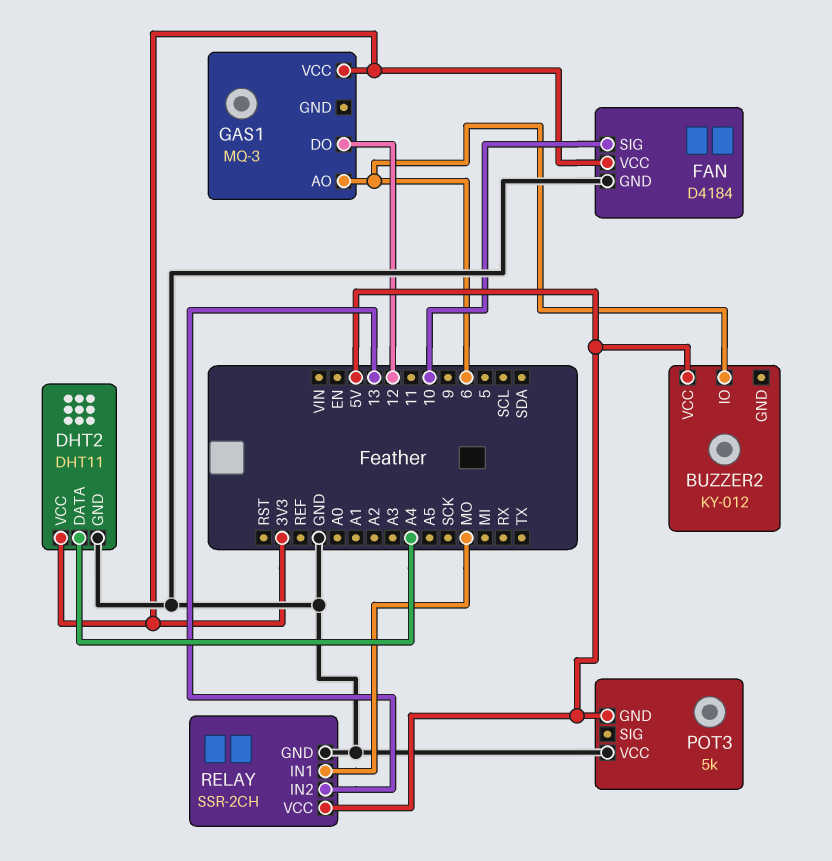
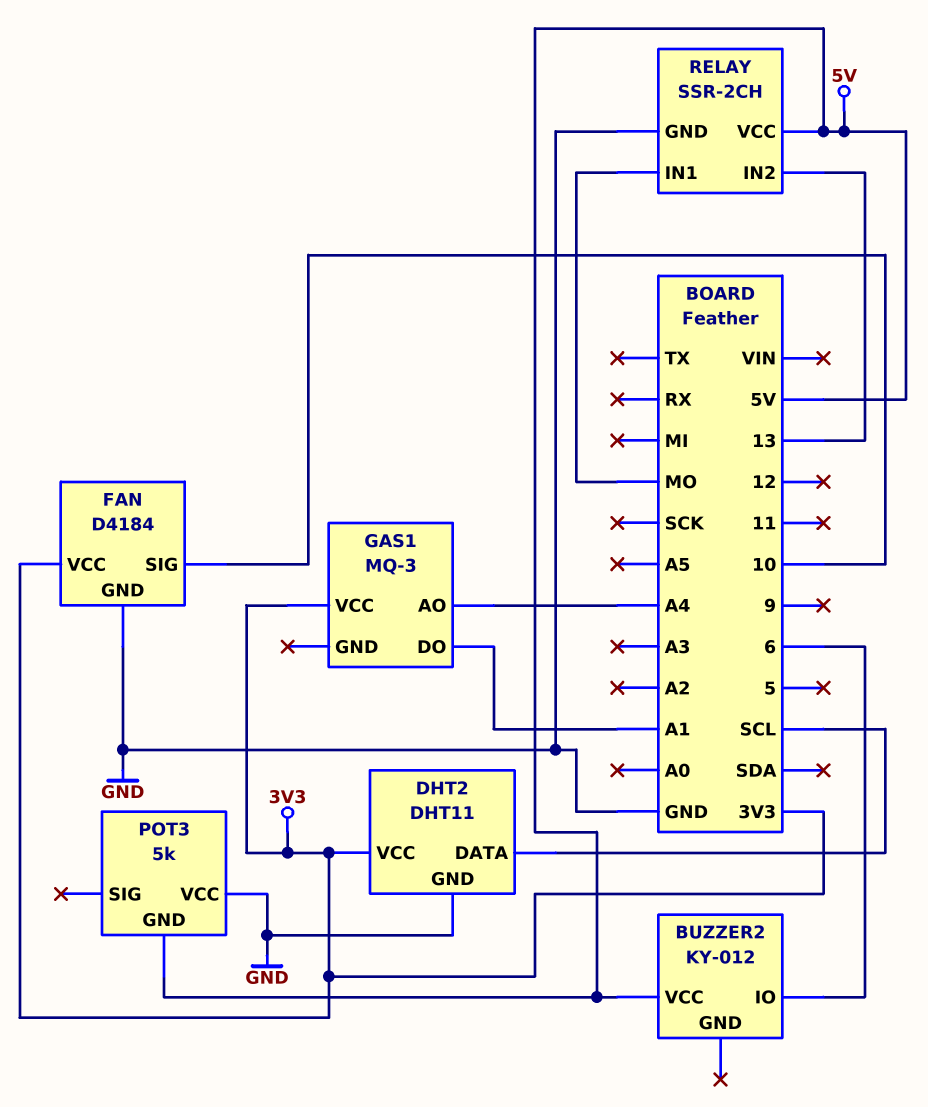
DHT2 pin DATA: A4 -> SCL
GAS1 pin AO: 6 -> A4
GAS1 pin DO: 12 -> A1

